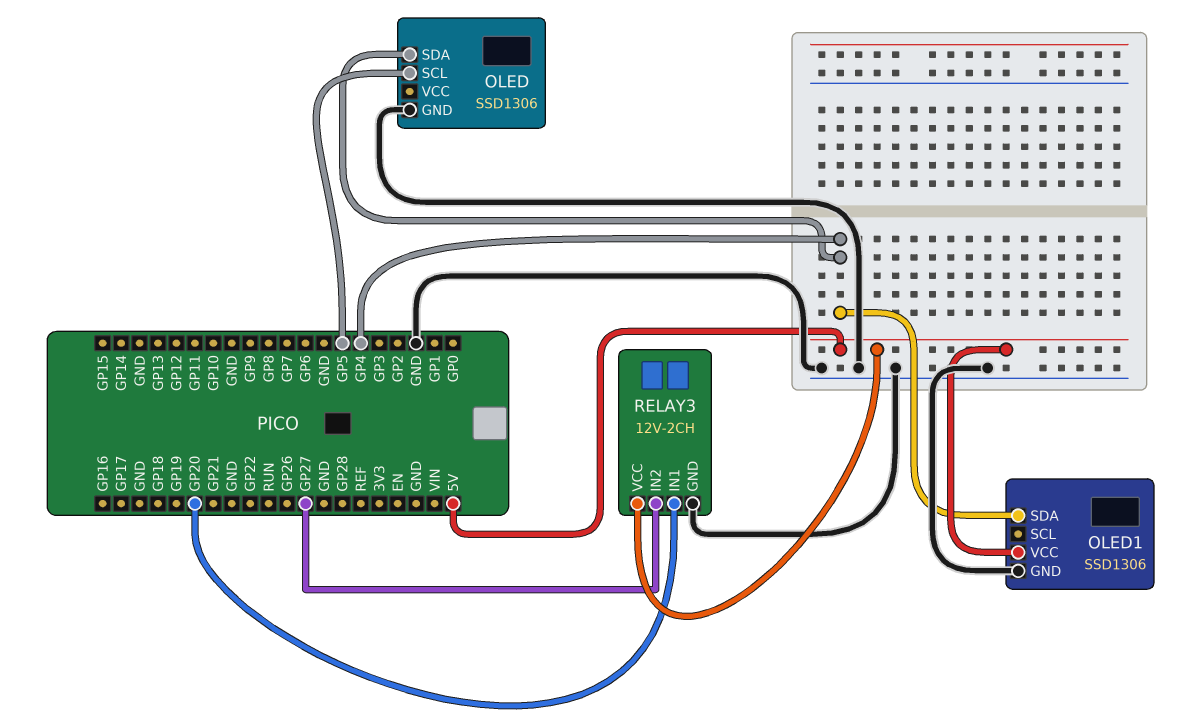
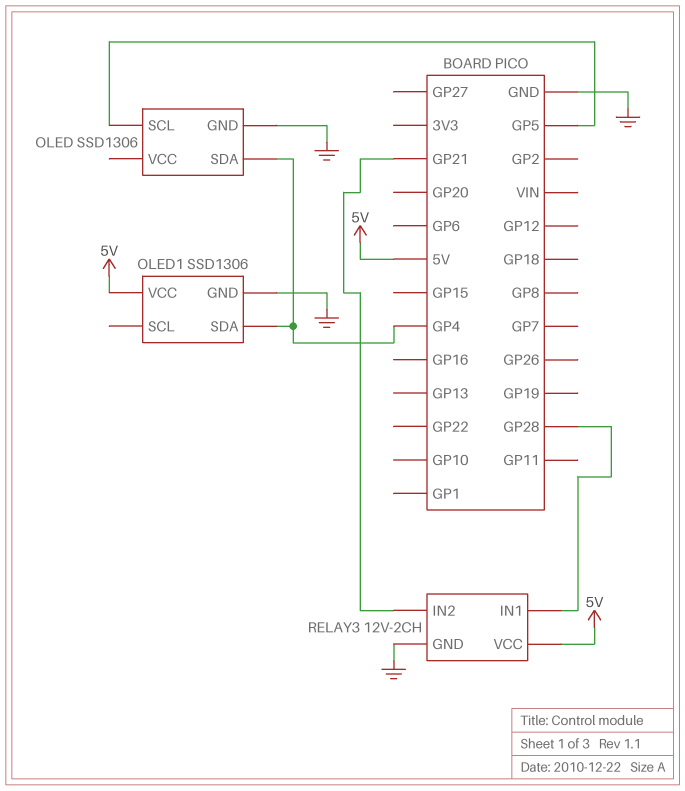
RELAY3 pin IN1: GP20 -> GP28
RELAY3 pin IN2: GP27 -> GP21

